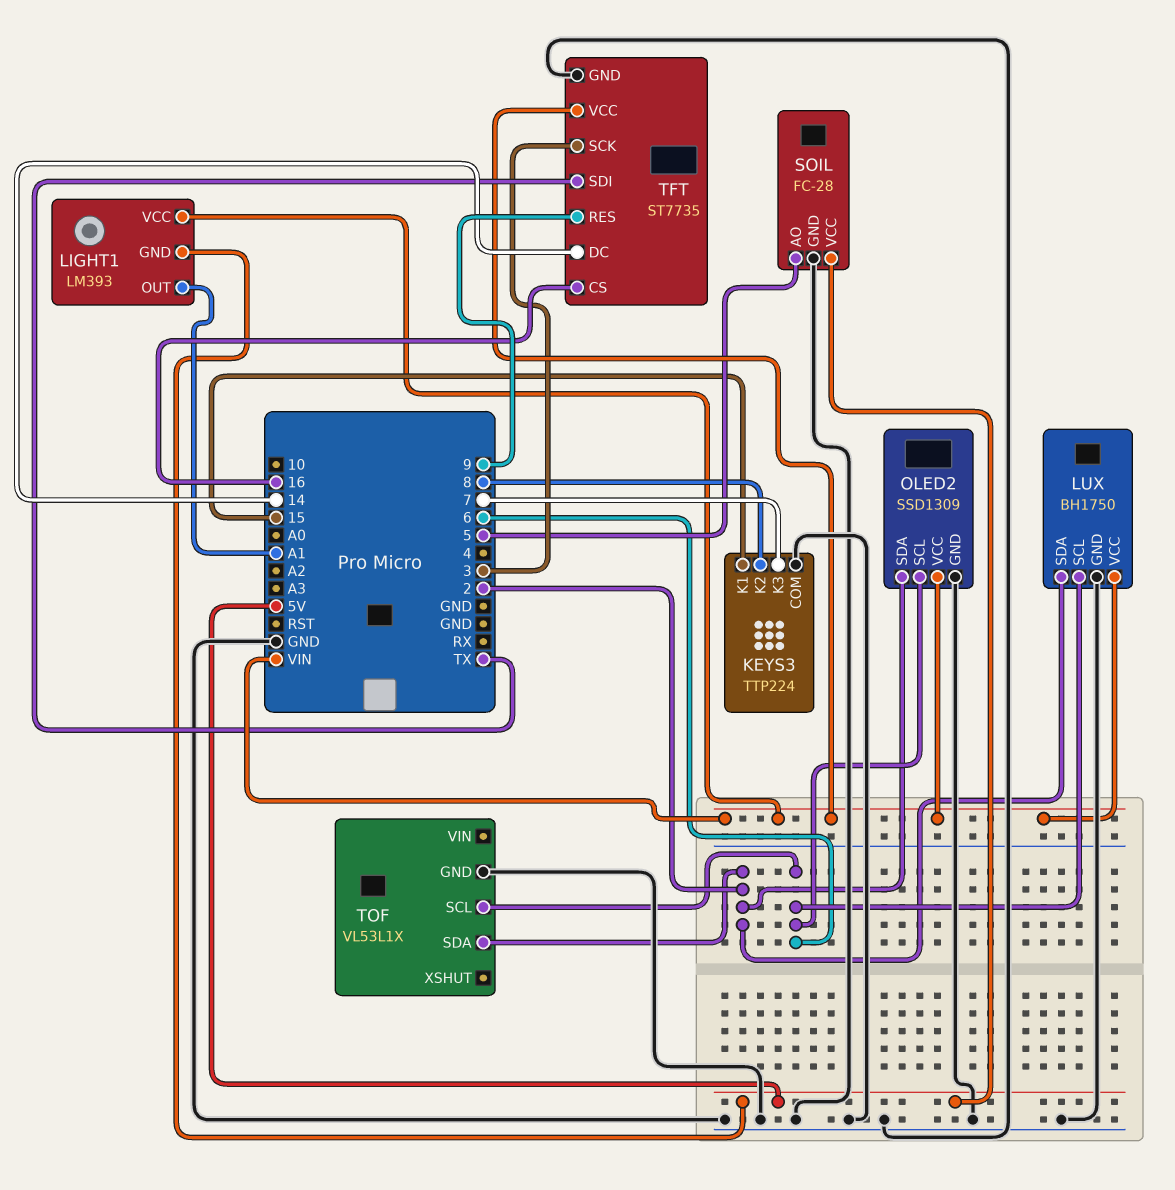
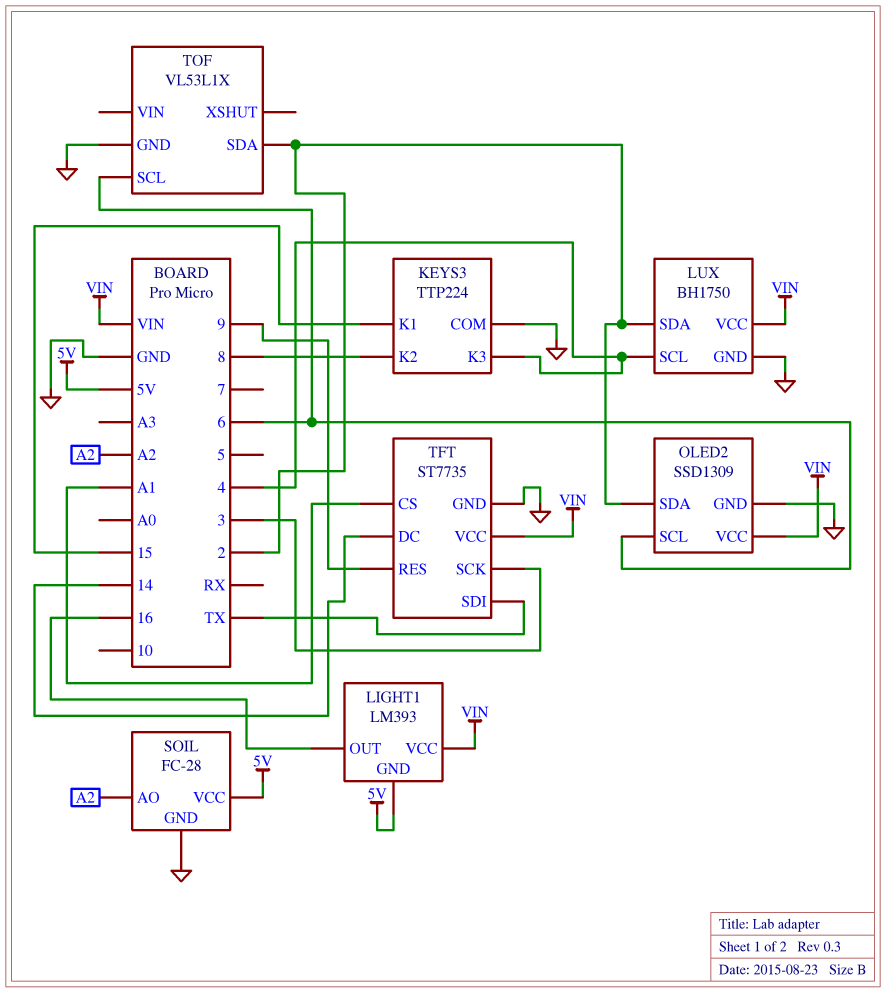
KEYS3 pin K3: 7 -> 4
LIGHT1 pin OUT: A1 -> 16
LUX pin SCL: 6 -> 4
SOIL pin AO: 5 -> A2
TFT pin CS: 16 -> A1

